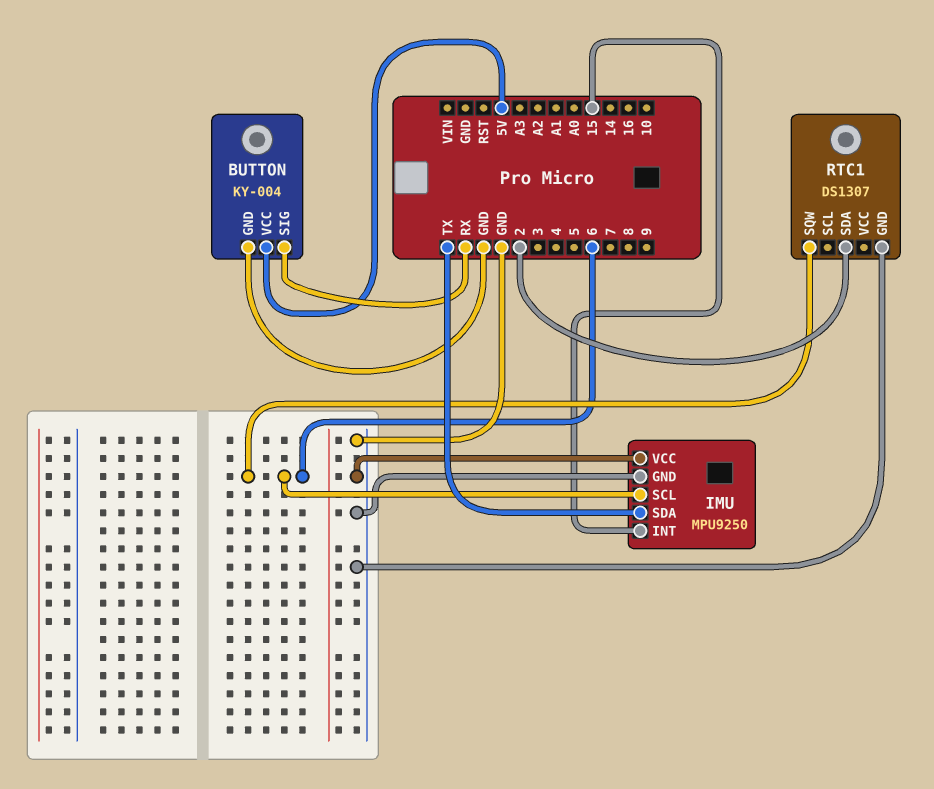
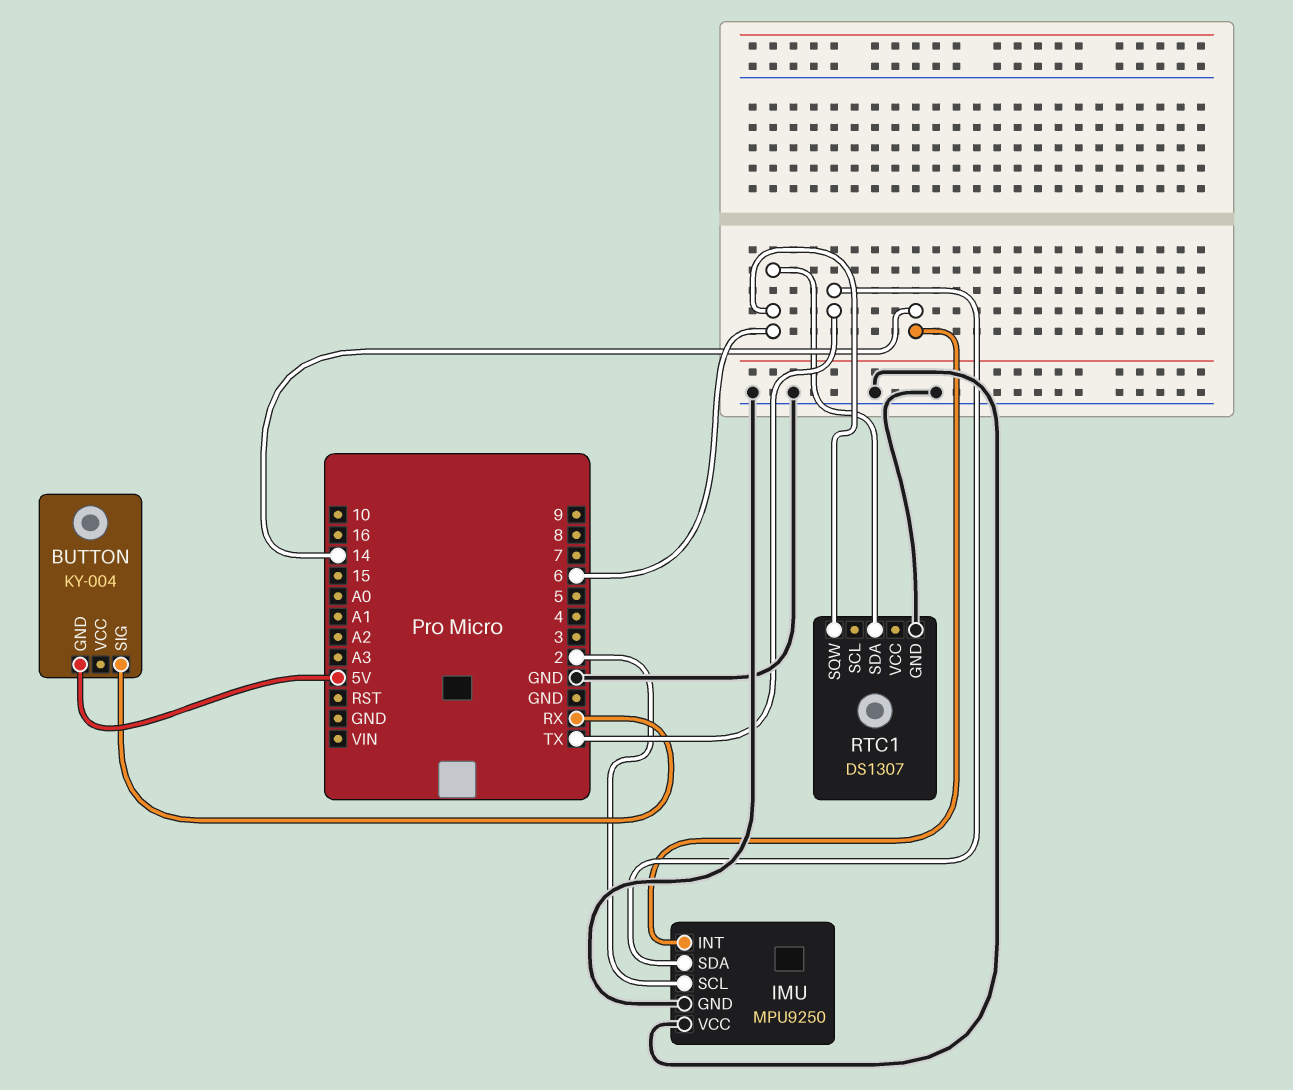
BUTTON pin GND: GND -> 5V
BUTTON pin VCC: 5V -> none
IMU pin INT: 15 -> 14
IMU pin SCL: 6 -> 2
RTC1 pin SDA: 2 -> 6

